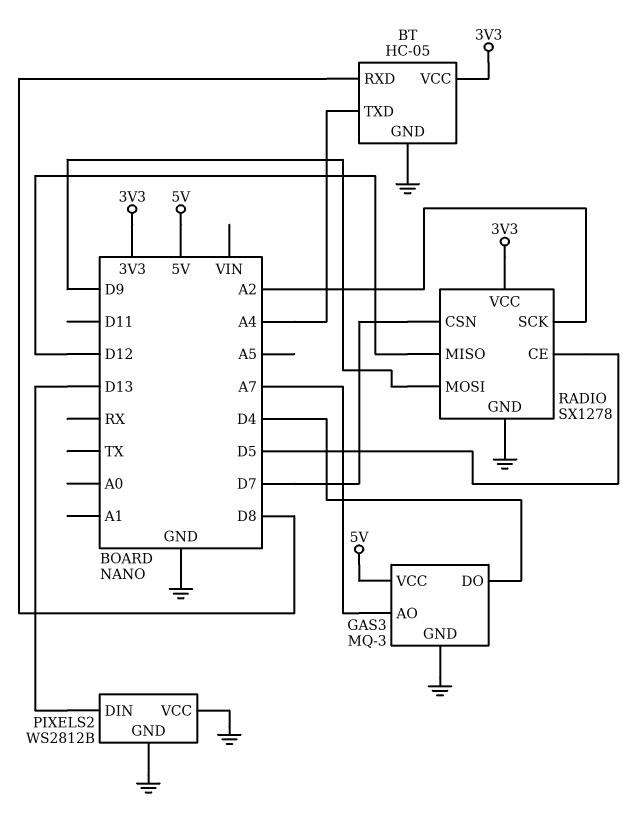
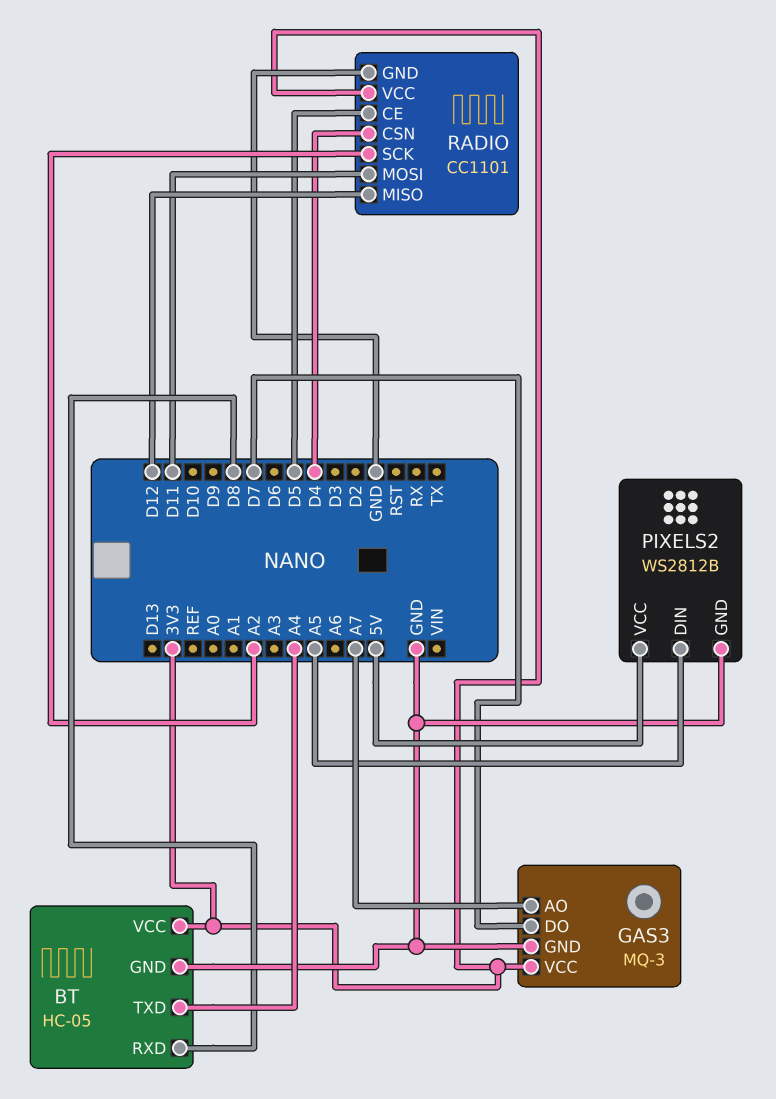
GAS3 pin DO: D4 -> D7
GAS3 pin VCC: 5V -> 3V3
PIXELS2 pin DIN: D13 -> A5
PIXELS2 pin VCC: GND -> 5V
RADIO: SX1278 -> CC1101
RADIO pin CSN: D7 -> D4
RADIO pin MOSI: D9 -> D11

